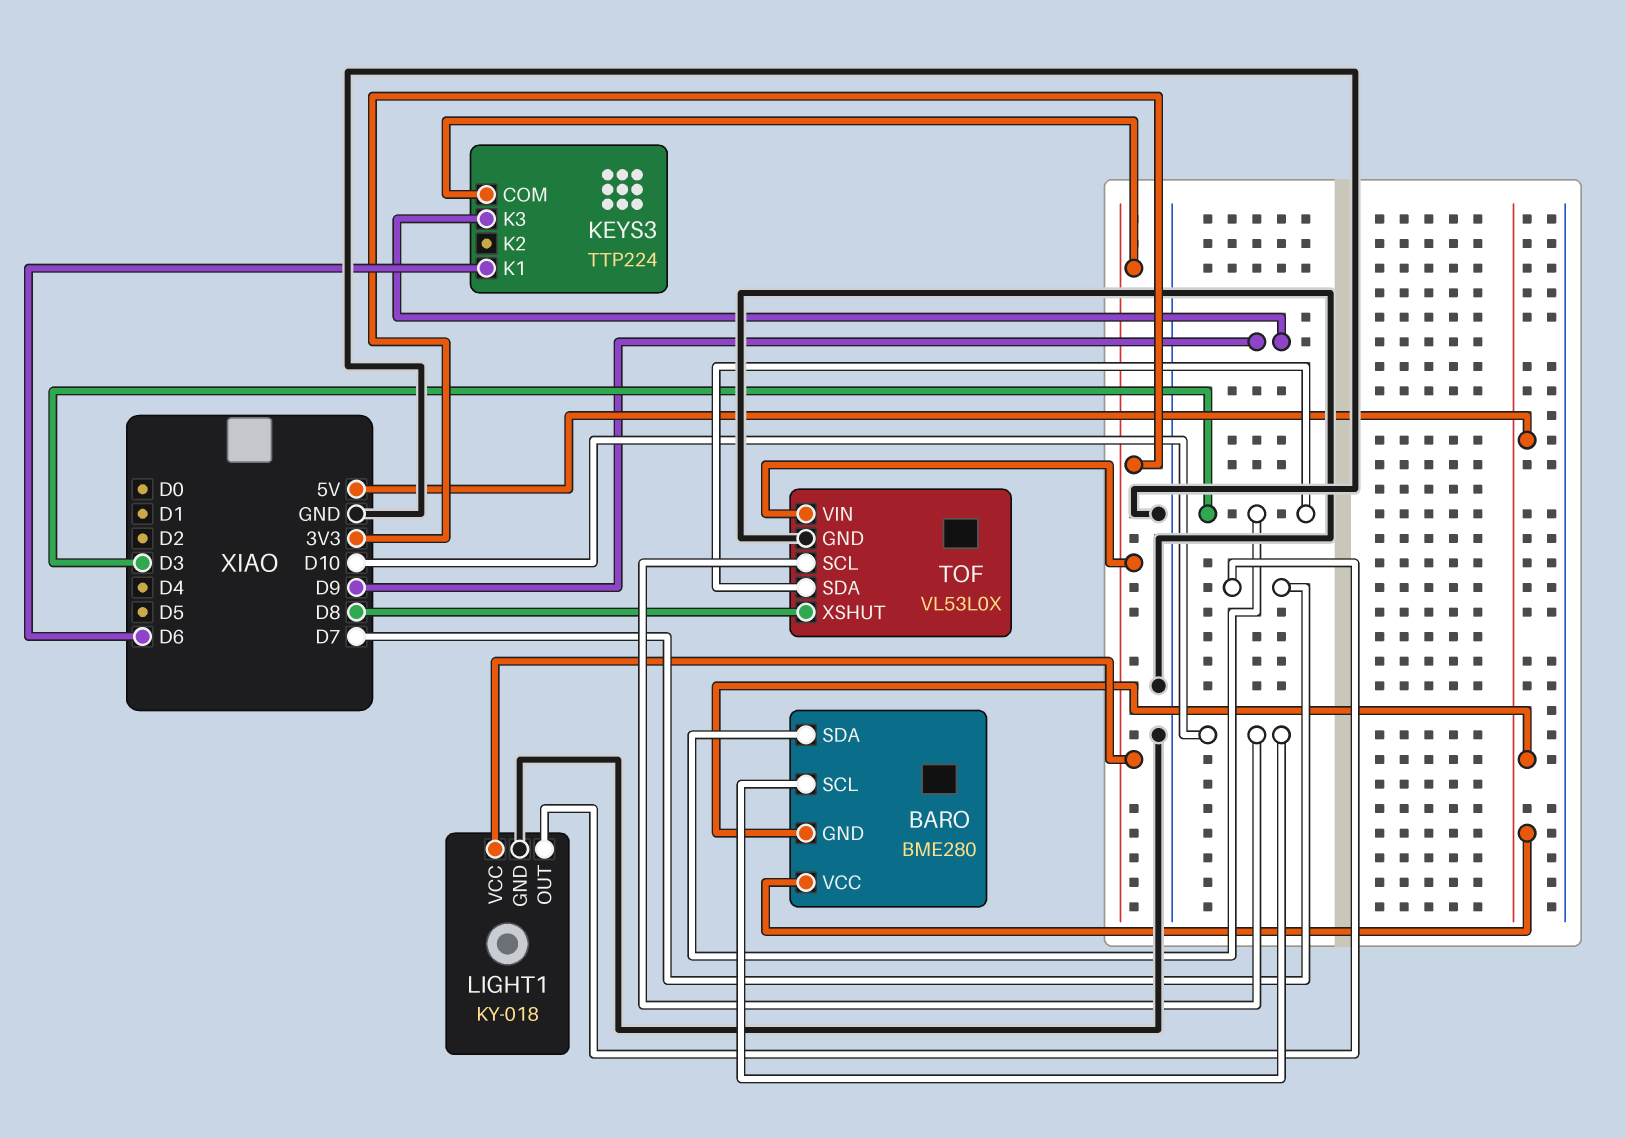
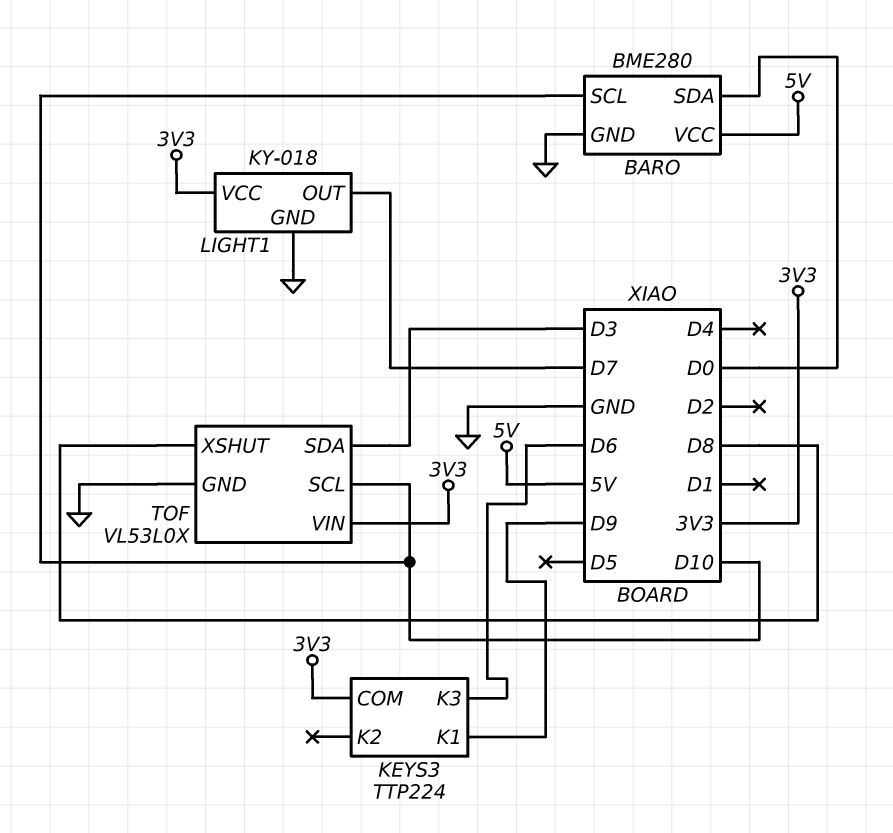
BARO pin GND: 5V -> GND
BARO pin SDA: D3 -> D0
KEYS3 pin K1: D6 -> D9
KEYS3 pin K3: D9 -> D6

